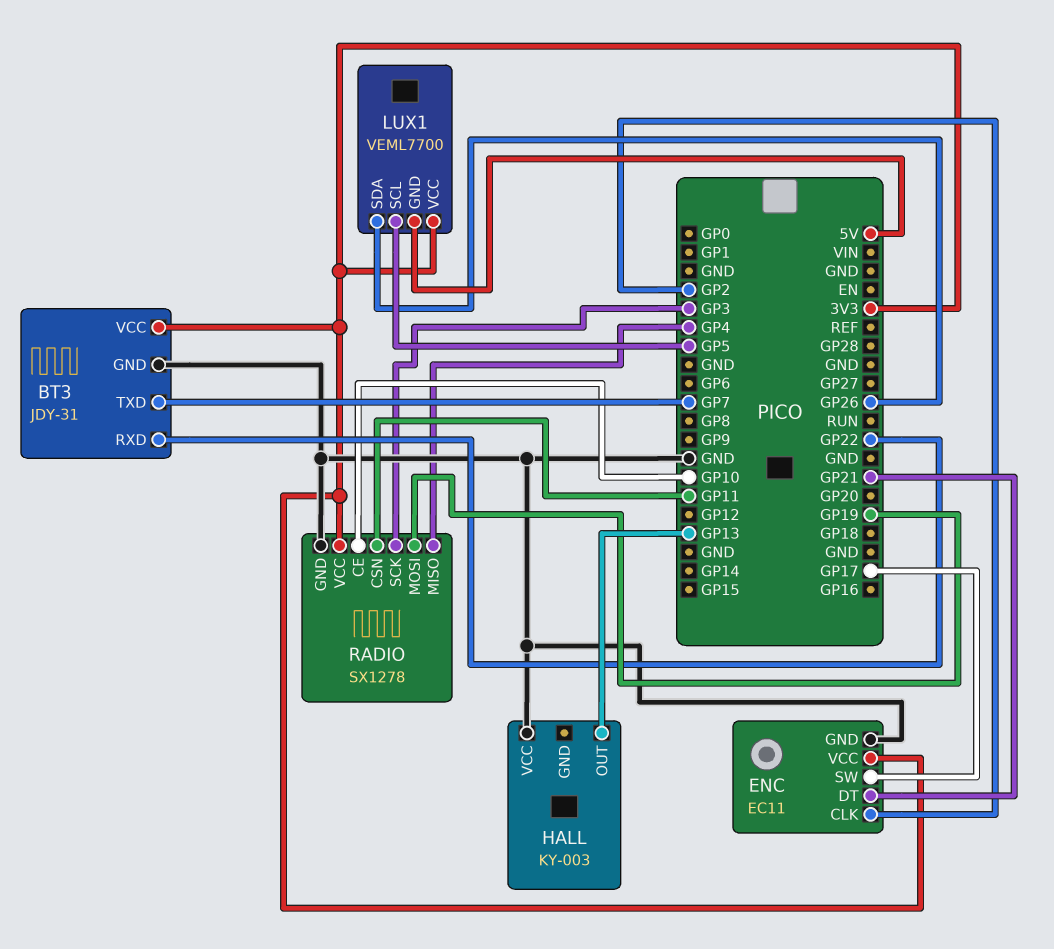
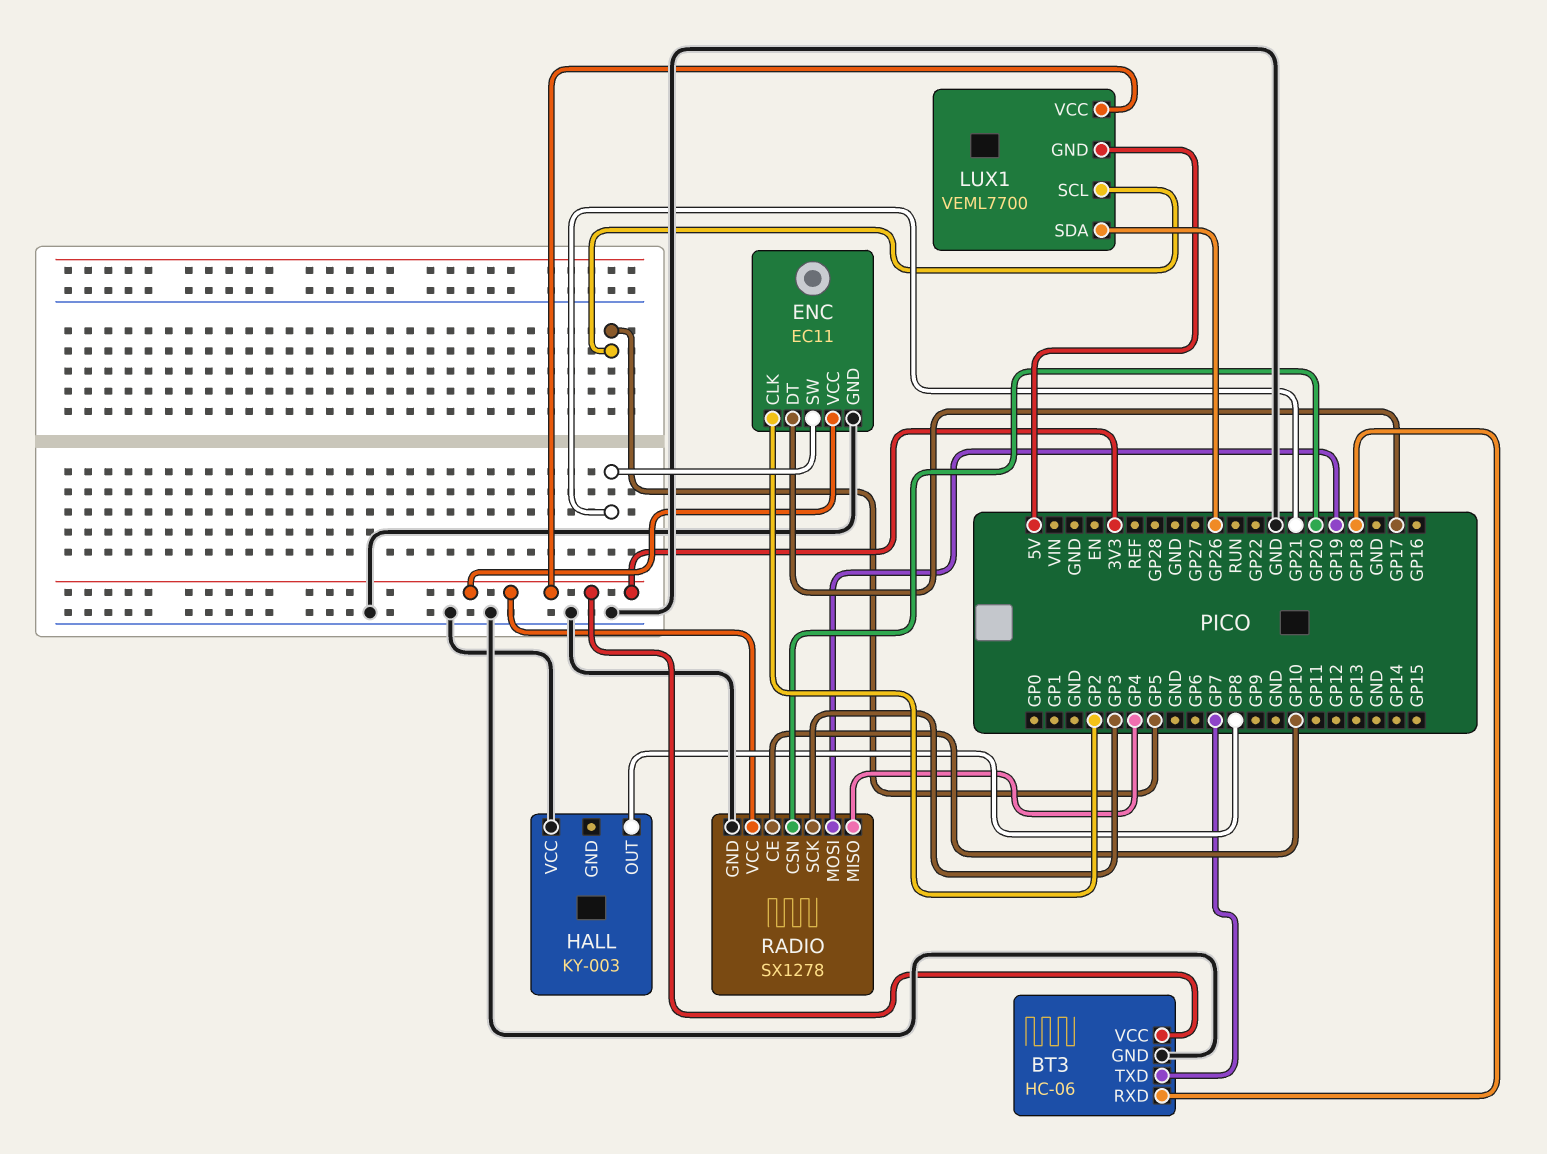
BT3: JDY-31 -> HC-06
BT3 pin RXD: GP22 -> GP18
ENC pin DT: GP21 -> GP17
ENC pin SW: GP17 -> GP21
HALL pin OUT: GP13 -> GP8
RADIO pin CSN: GP11 -> GP20

